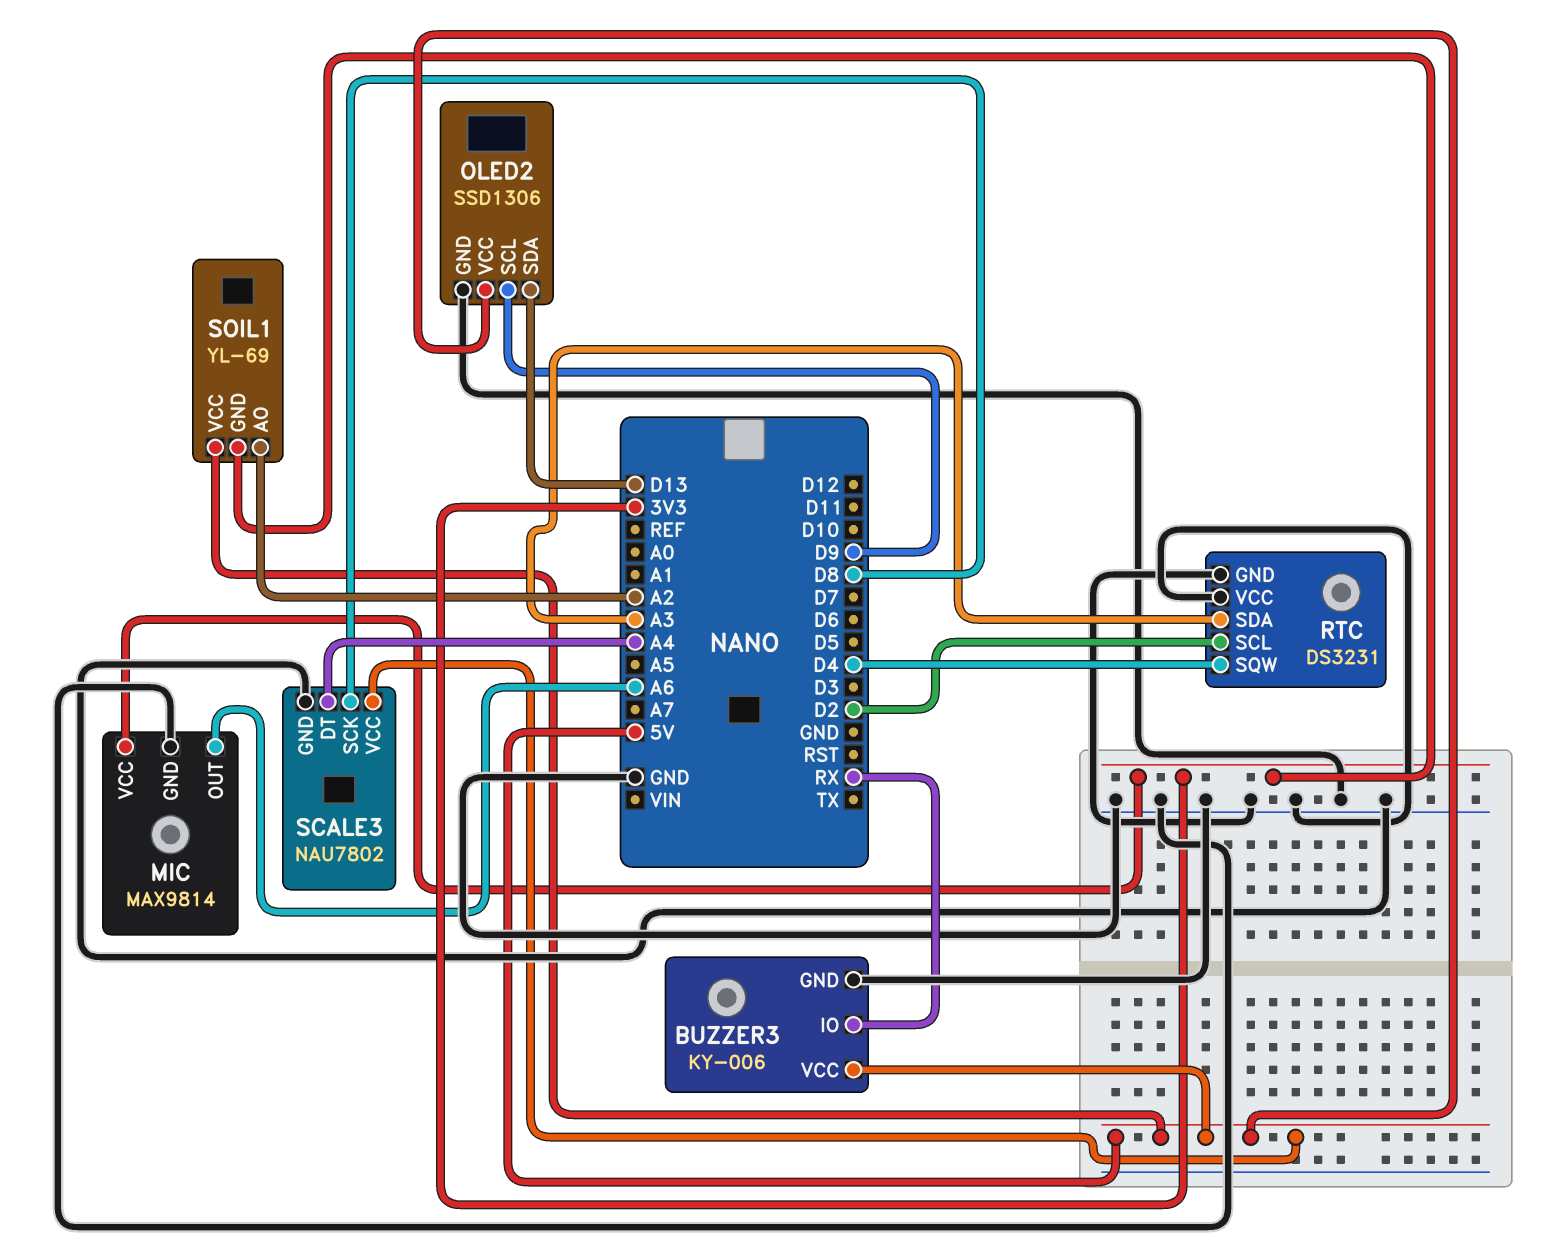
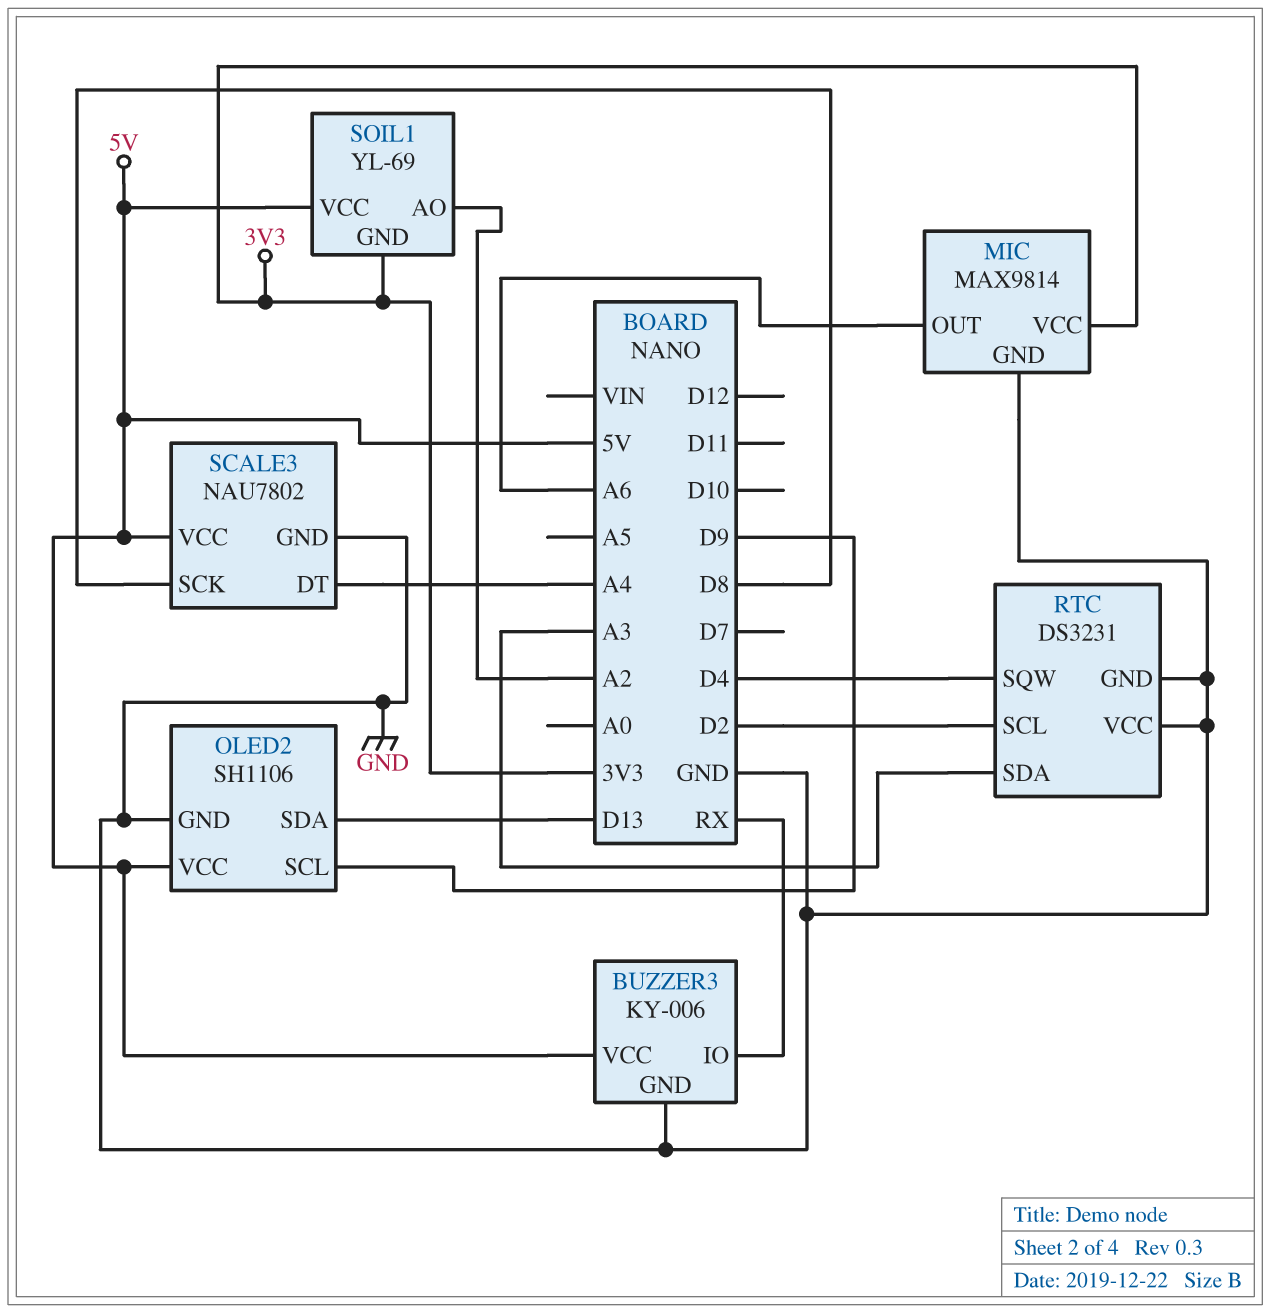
OLED2: SSD1306 -> SH1106

